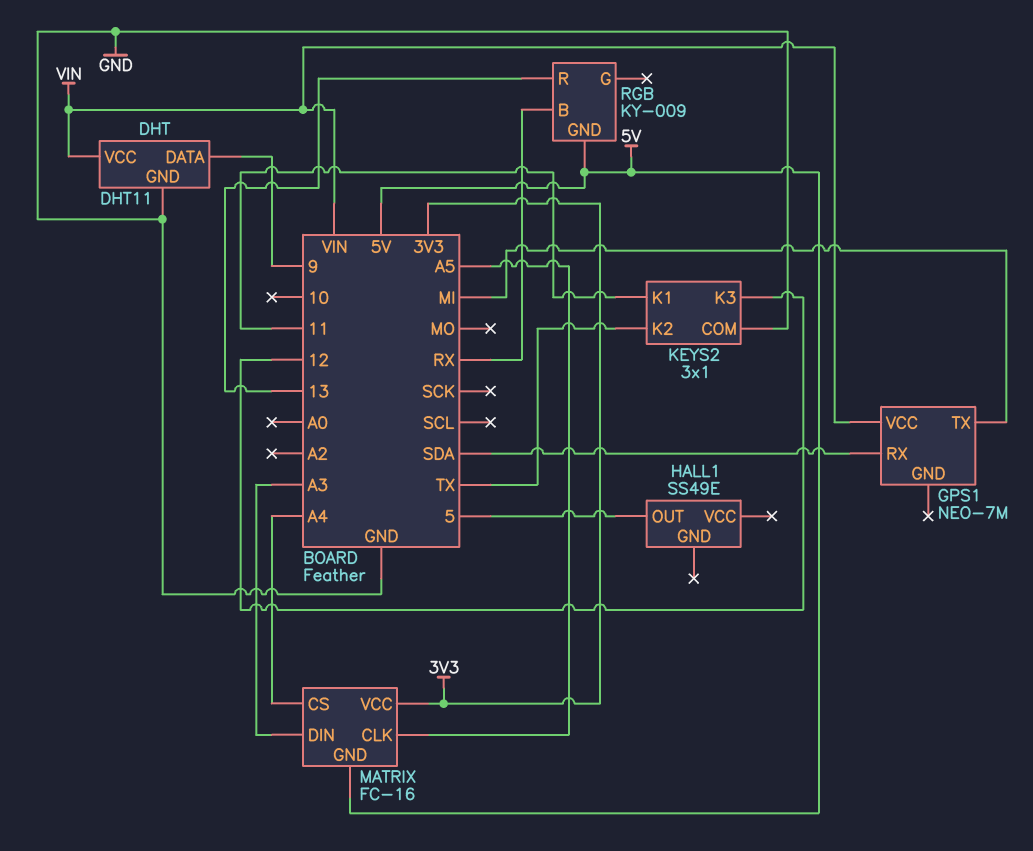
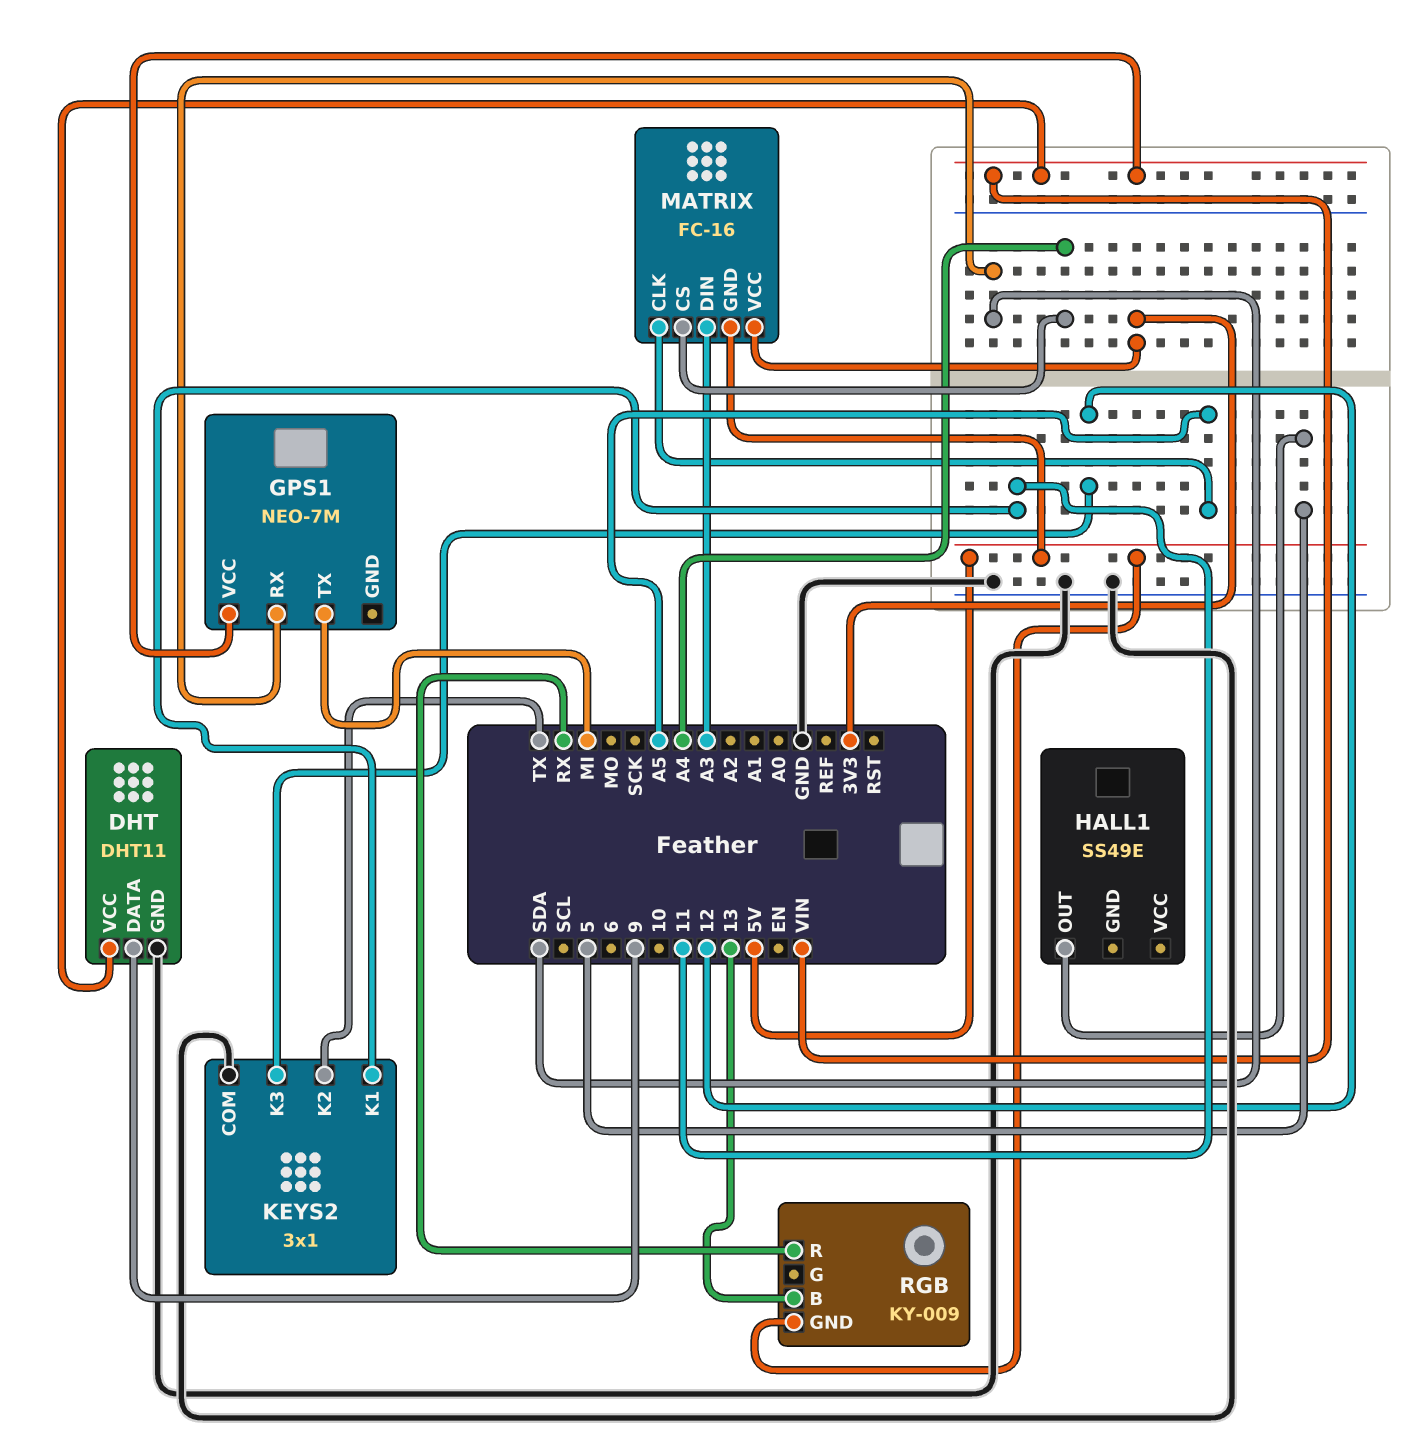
RGB pin B: RX -> 13
RGB pin R: 13 -> RX

